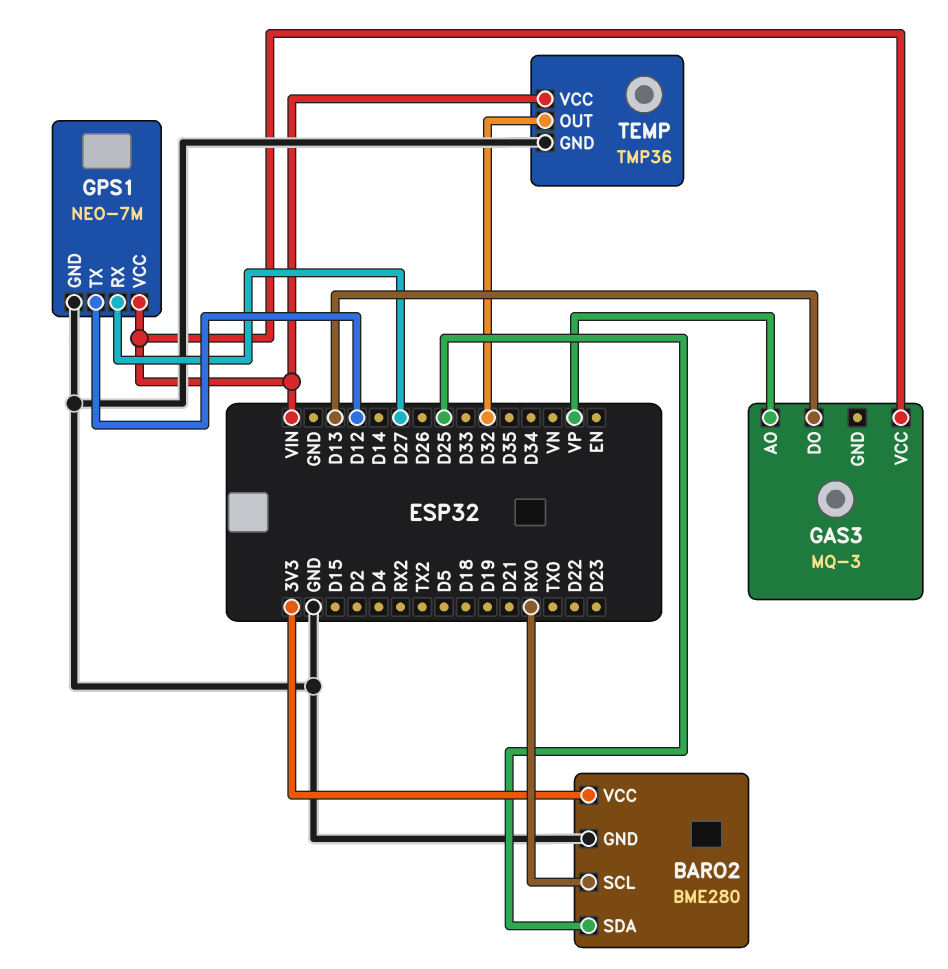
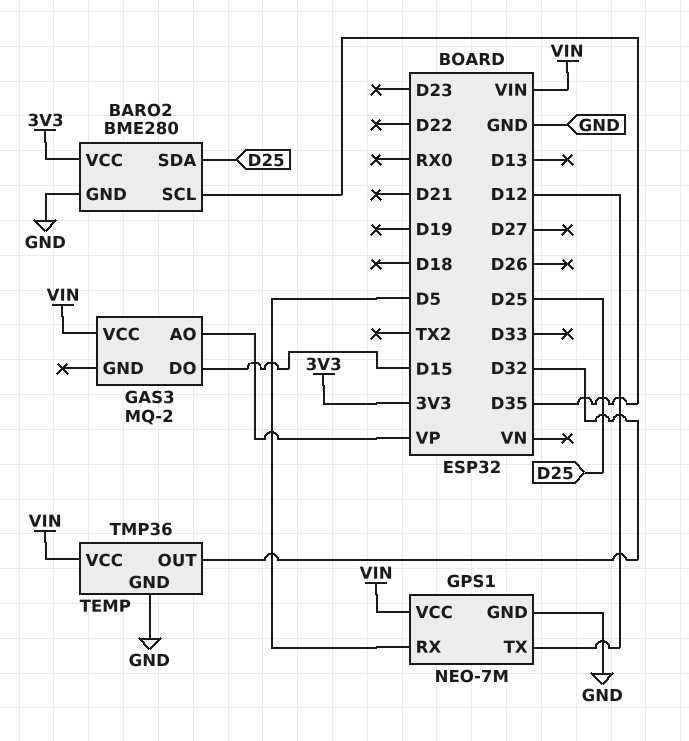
BARO2 pin SCL: RX0 -> D35
GAS3: MQ-3 -> MQ-2
GAS3 pin DO: D13 -> D15
GPS1 pin RX: D27 -> D5

